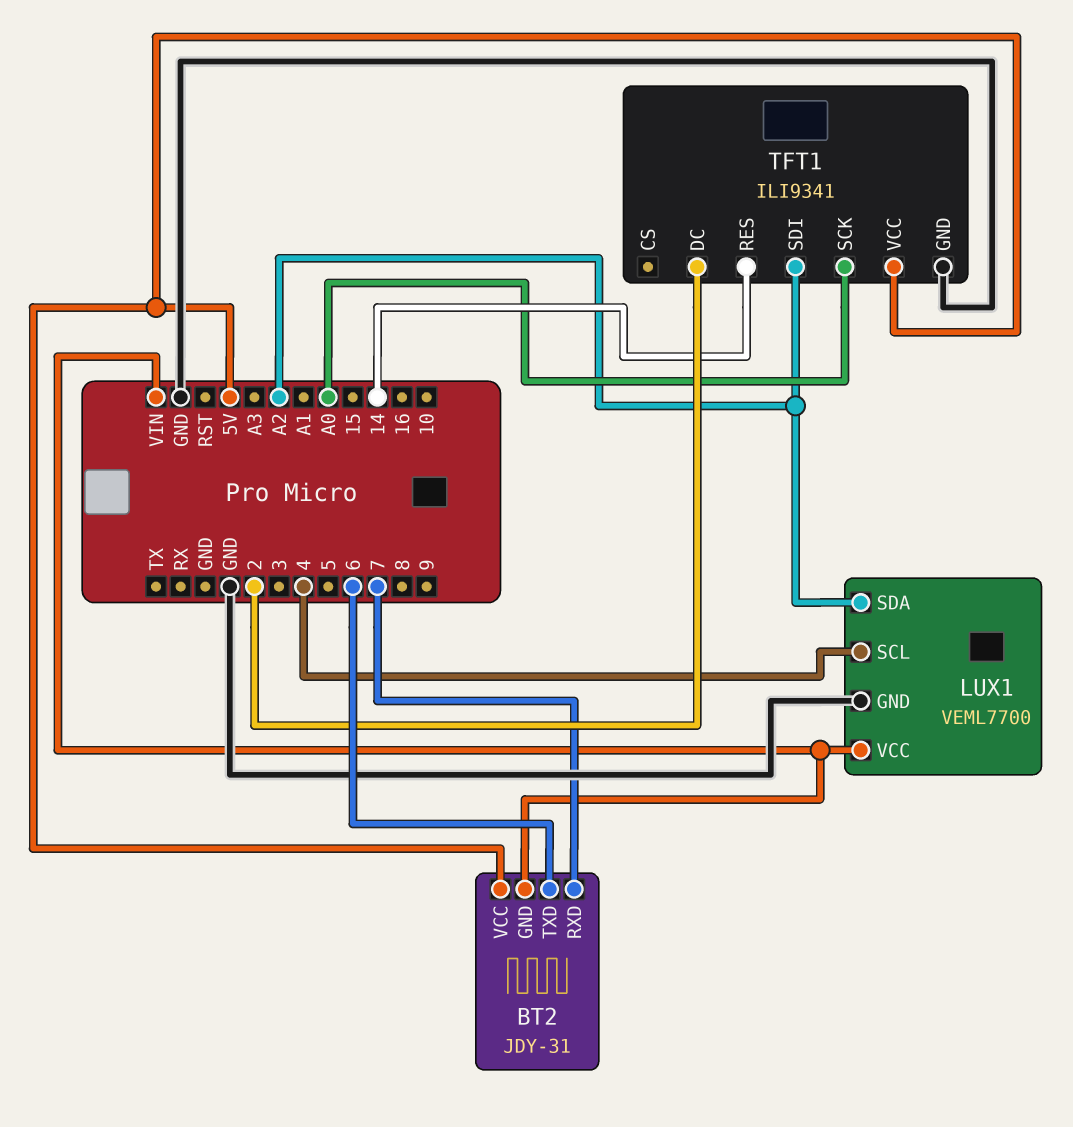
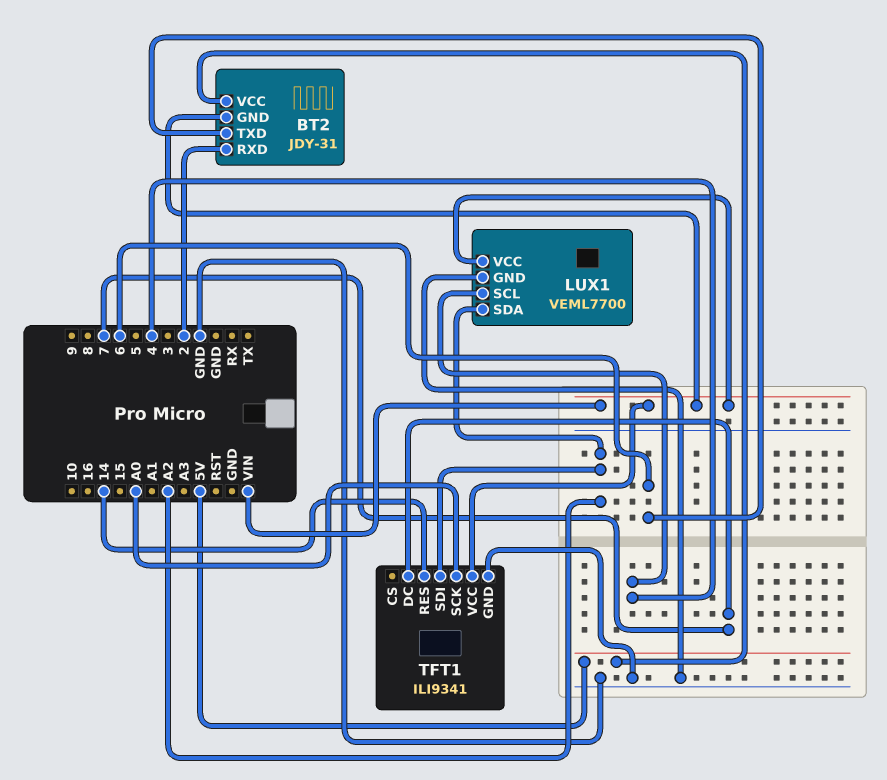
BT2 pin RXD: 7 -> 2
TFT1 pin DC: 2 -> 7
TFT1 pin VCC: 5V -> VIN

